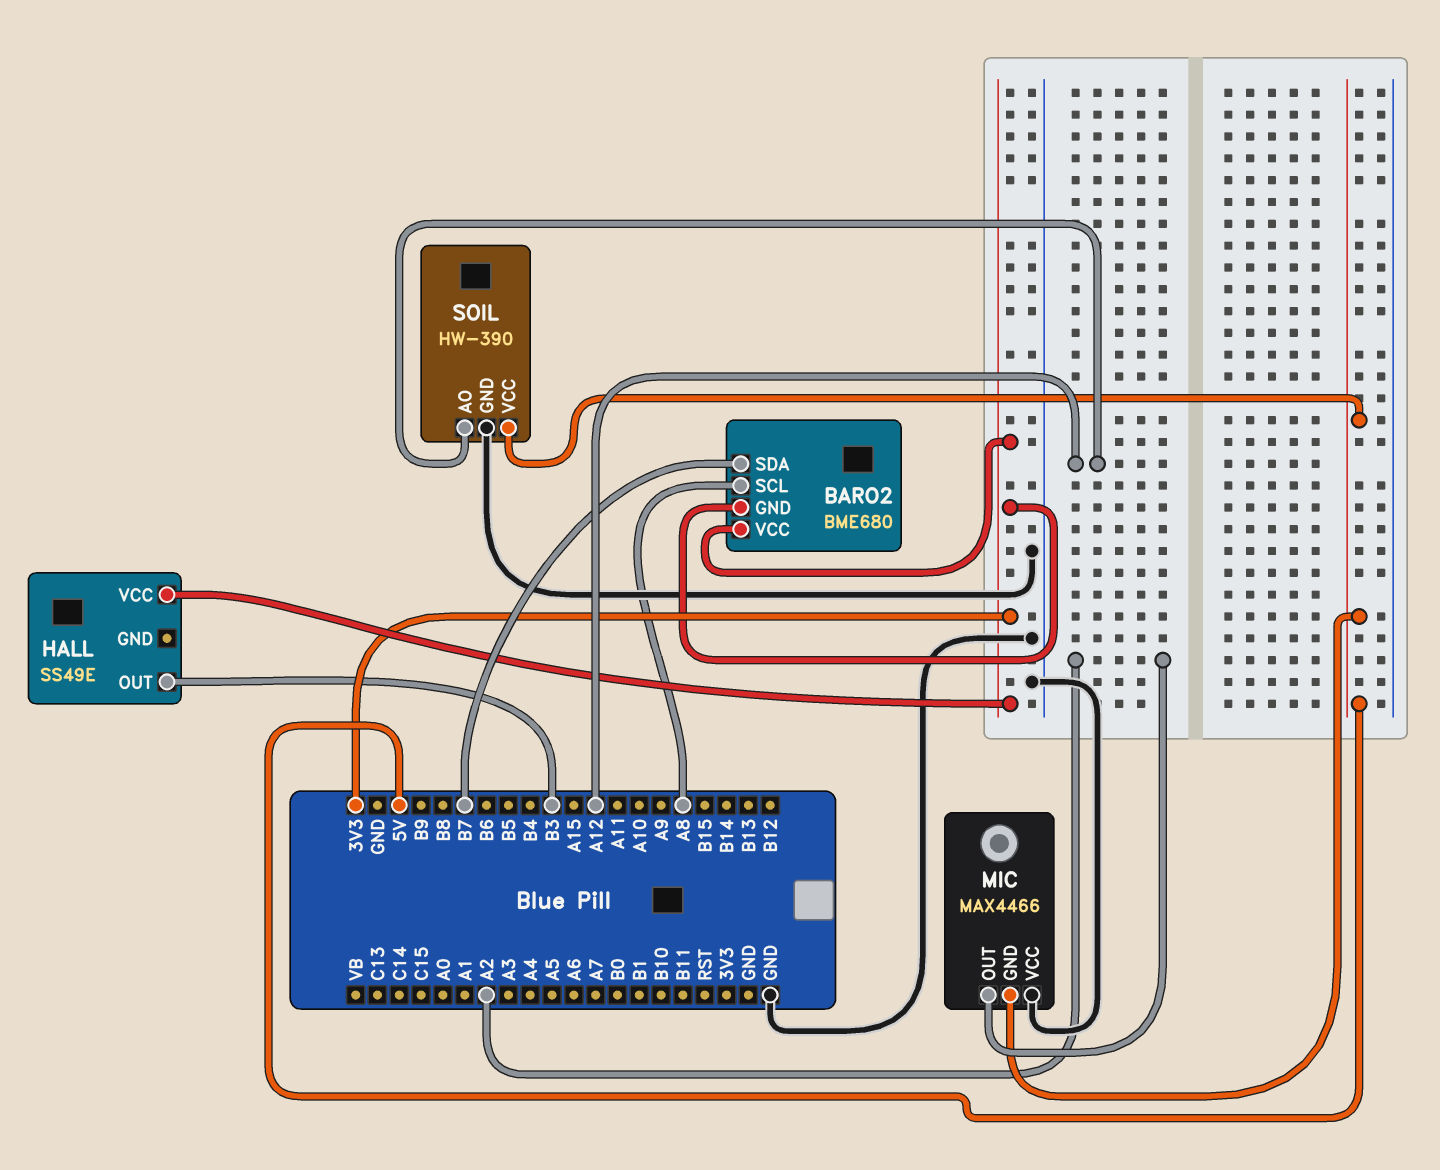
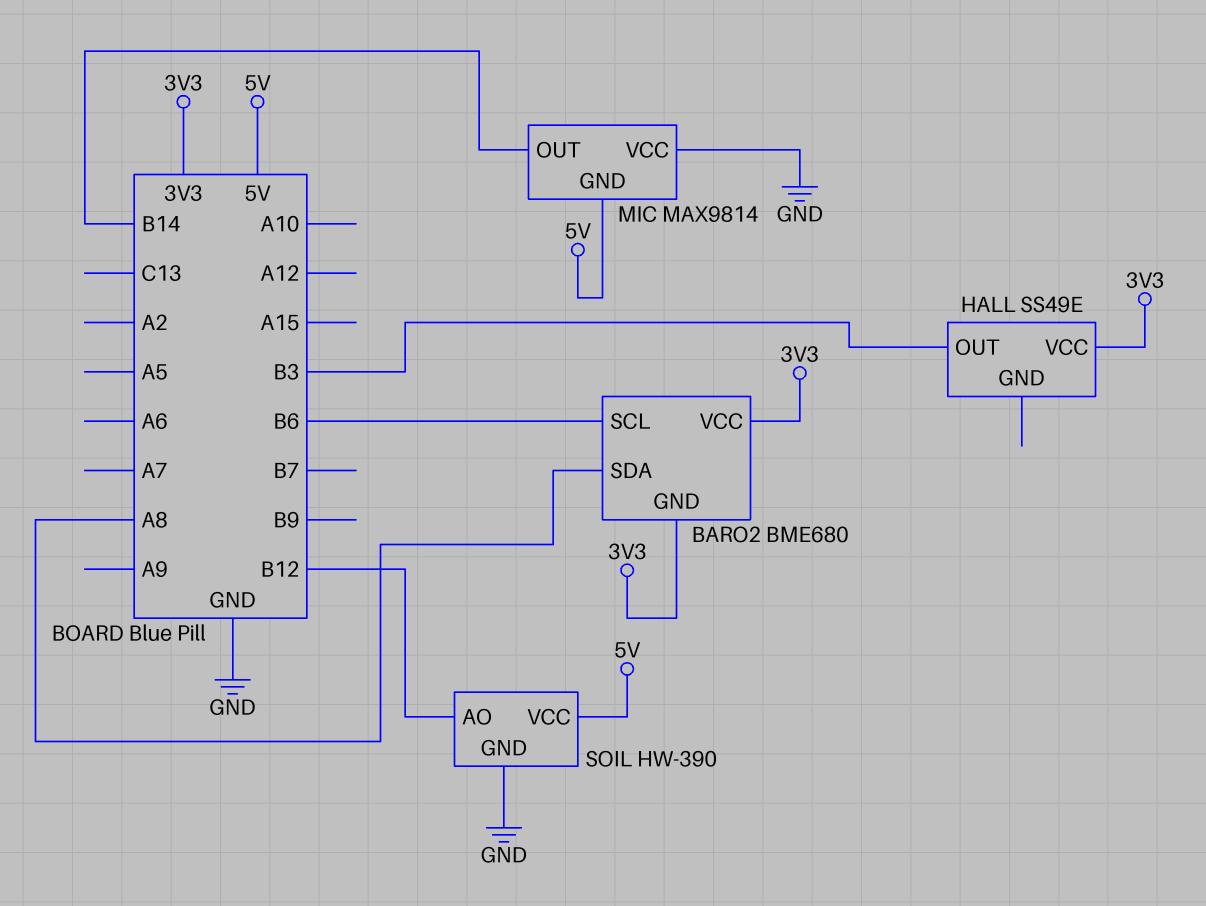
BARO2 pin SCL: A8 -> B6
BARO2 pin SDA: B7 -> A8
MIC: MAX4466 -> MAX9814
MIC pin OUT: A2 -> B14
SOIL pin AO: A12 -> B12

